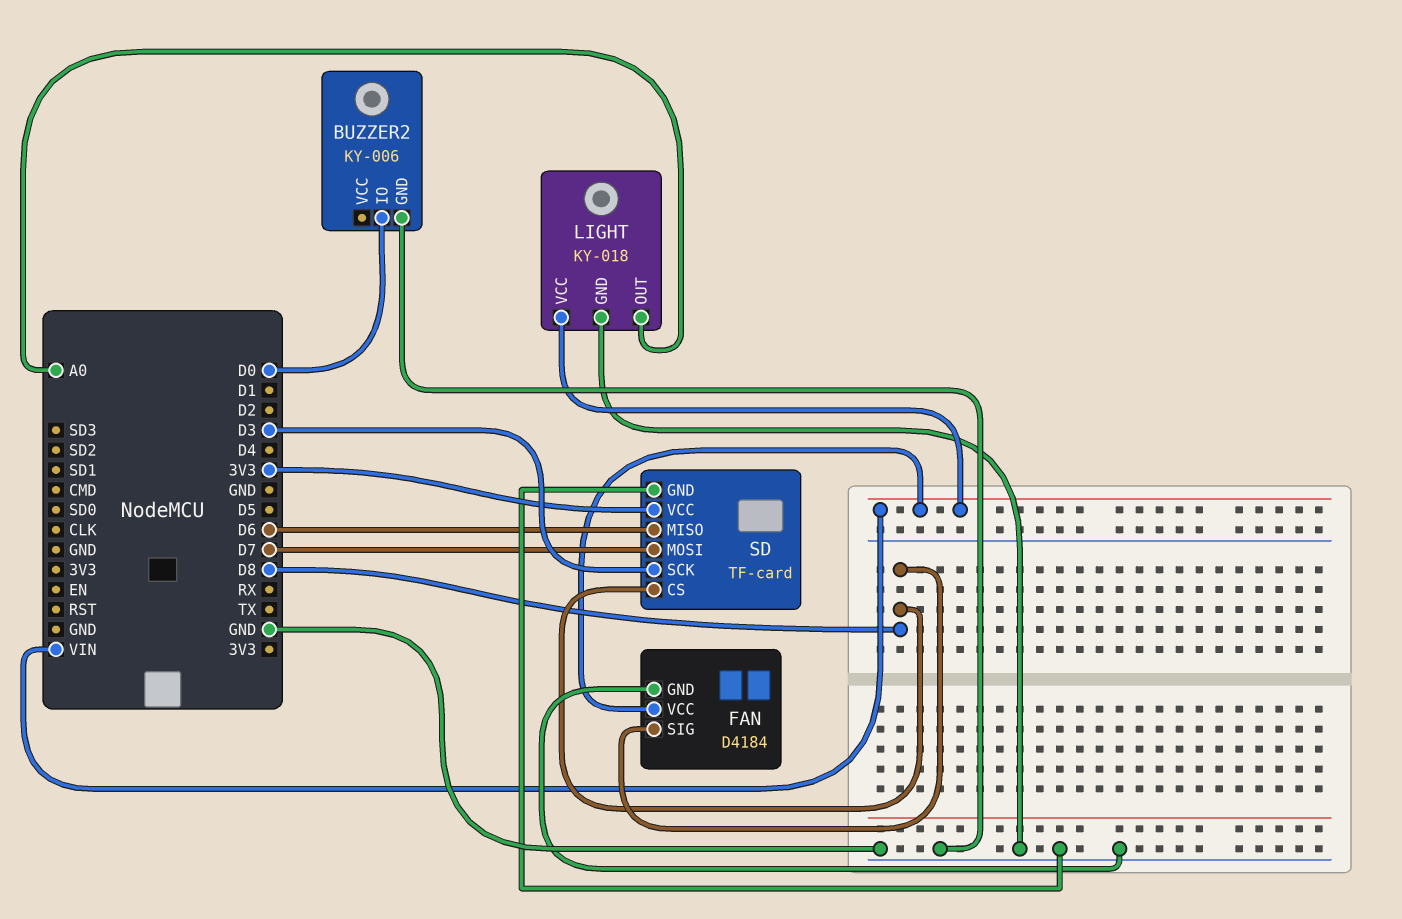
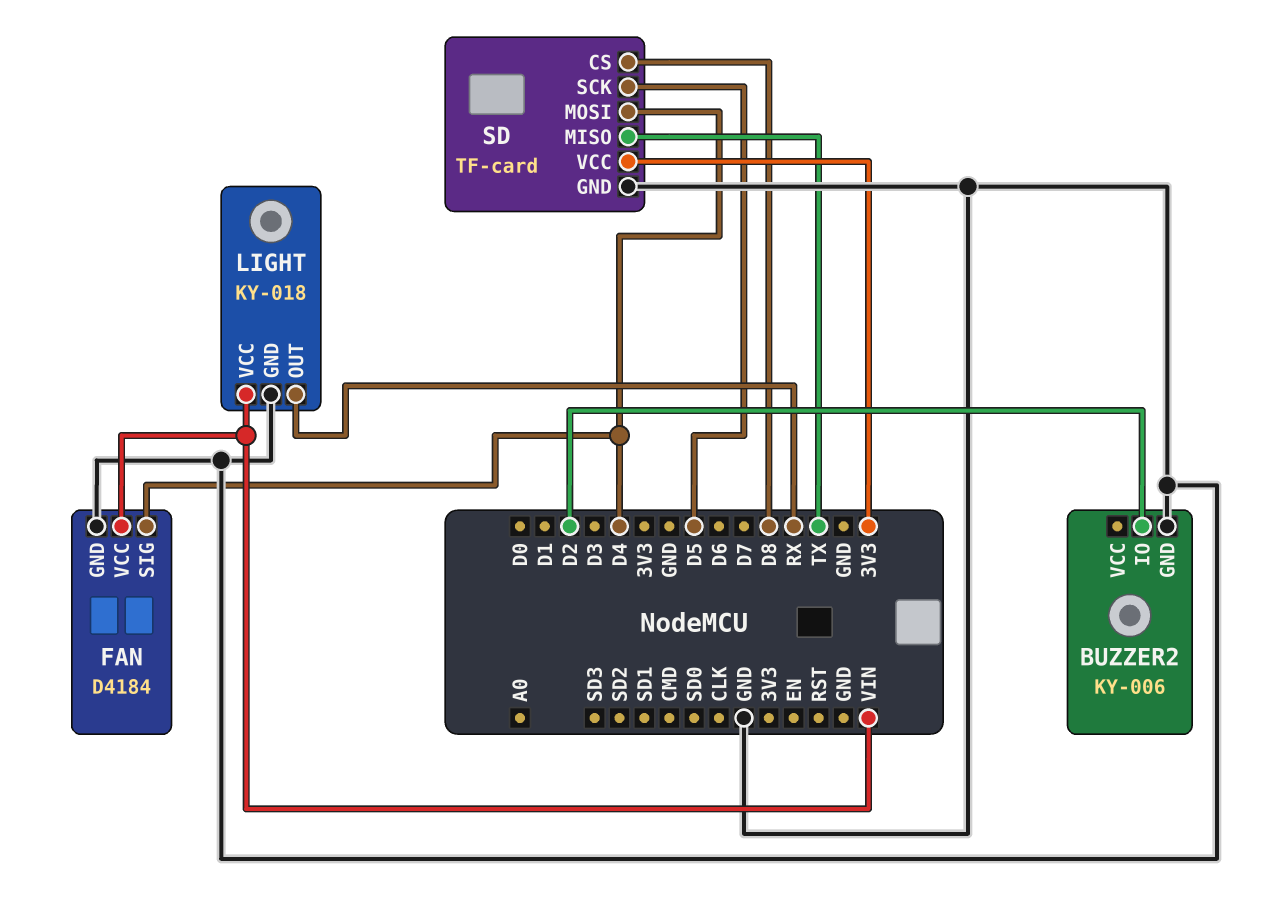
BUZZER2 pin IO: D0 -> D2
FAN pin SIG: D8 -> D4
LIGHT pin OUT: A0 -> RX
SD pin MISO: D6 -> TX
SD pin MOSI: D7 -> D4
SD pin SCK: D3 -> D5

